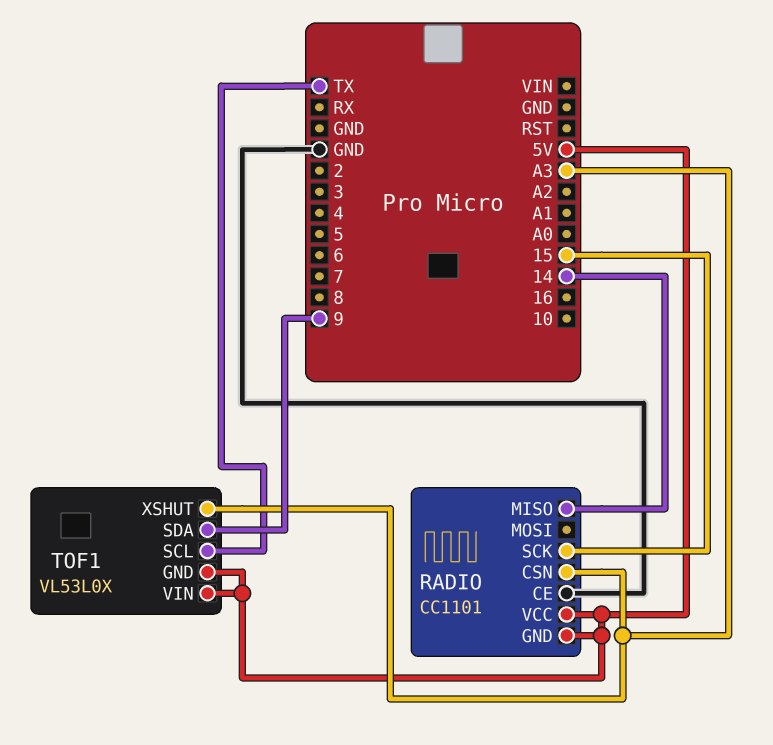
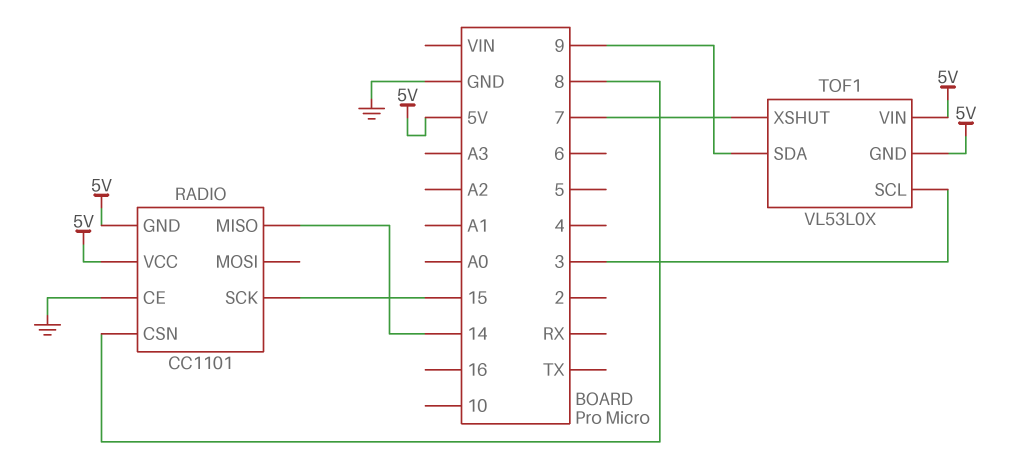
RADIO pin CSN: A3 -> 8
TOF1 pin SCL: TX -> 3
TOF1 pin XSHUT: A3 -> 7

